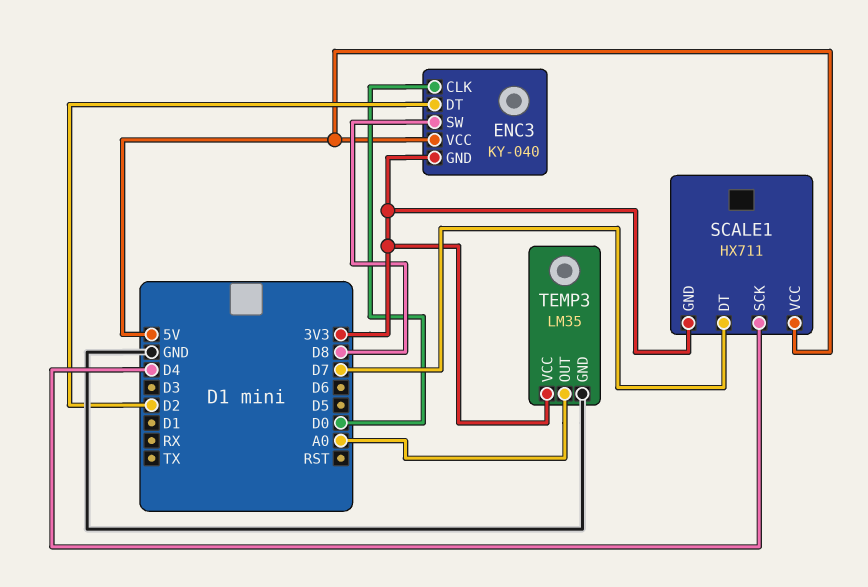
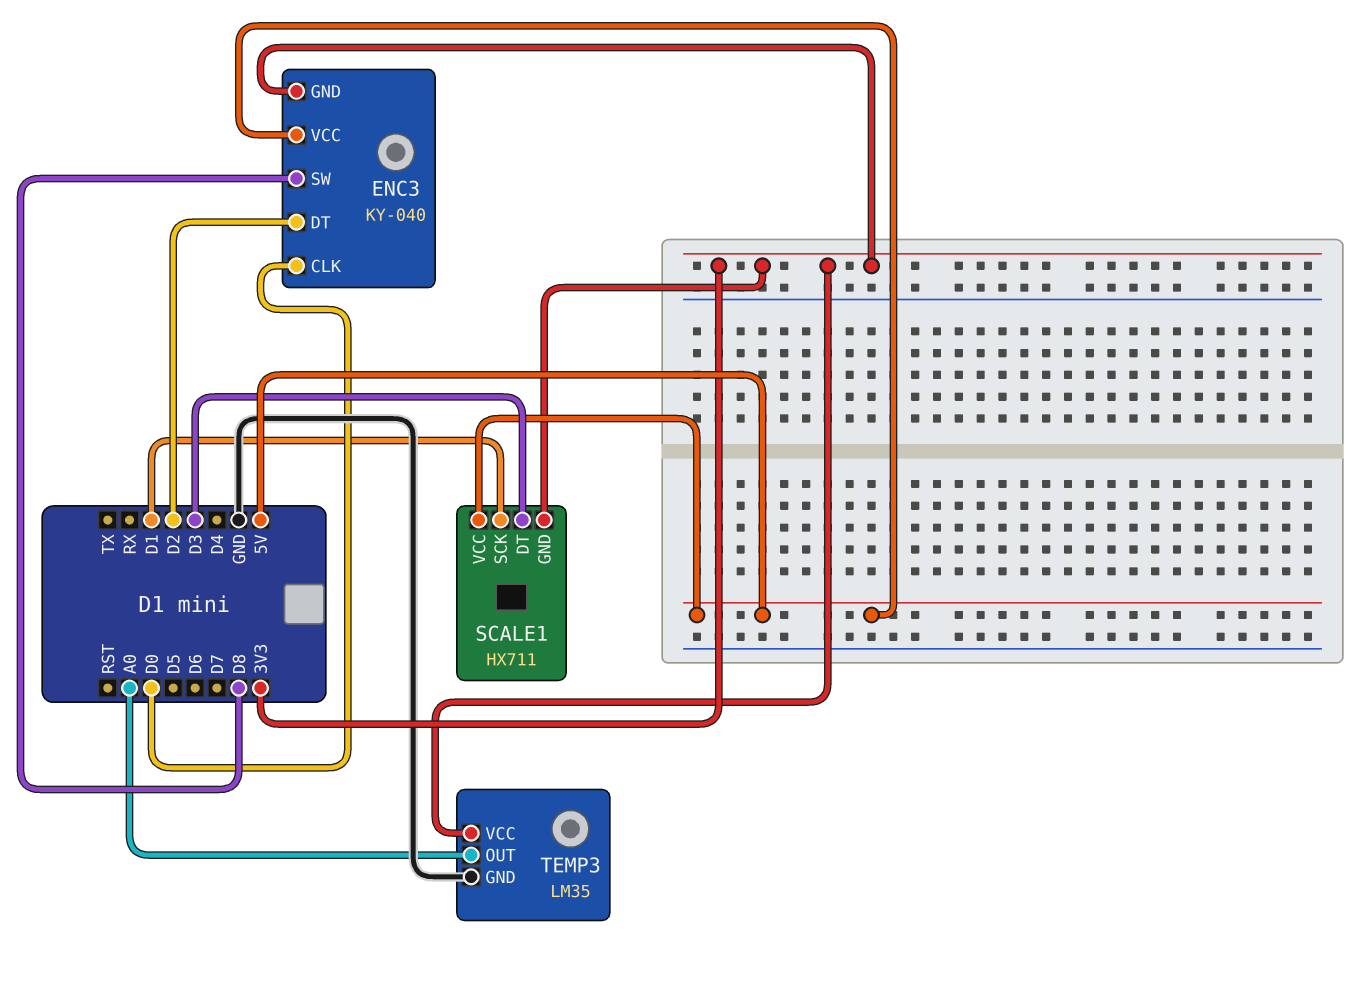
SCALE1 pin DT: D7 -> D3
SCALE1 pin SCK: D4 -> D1

